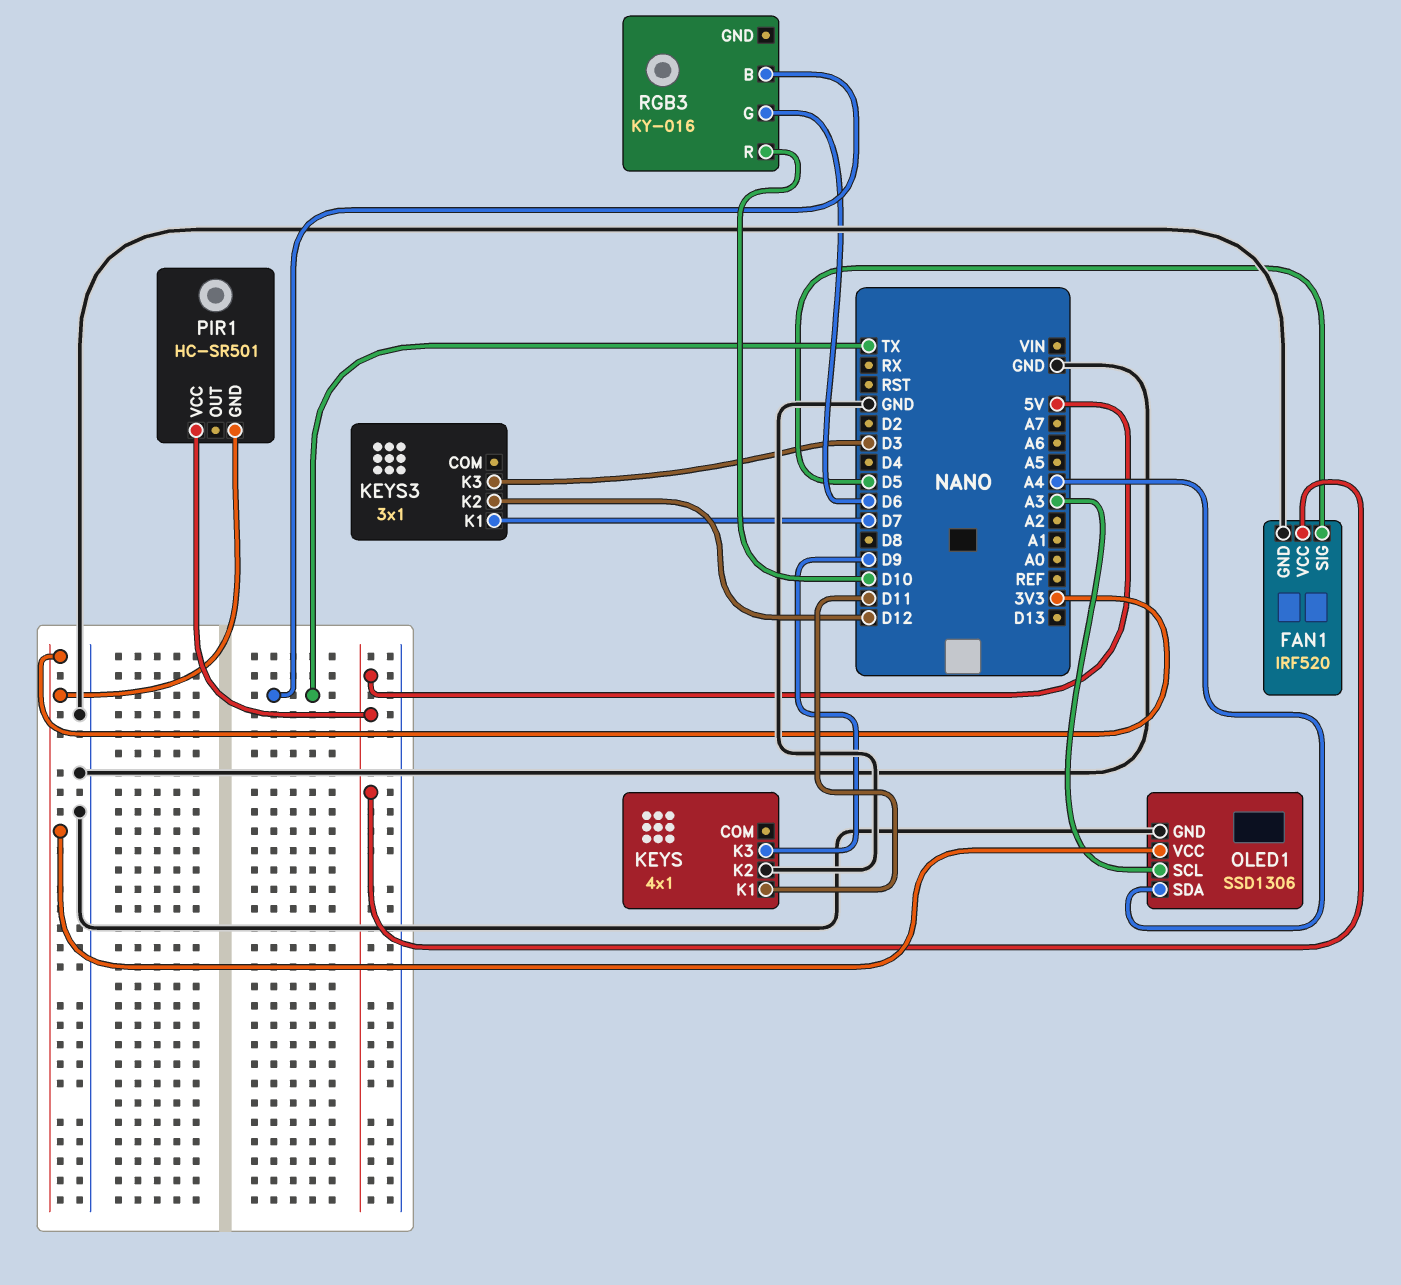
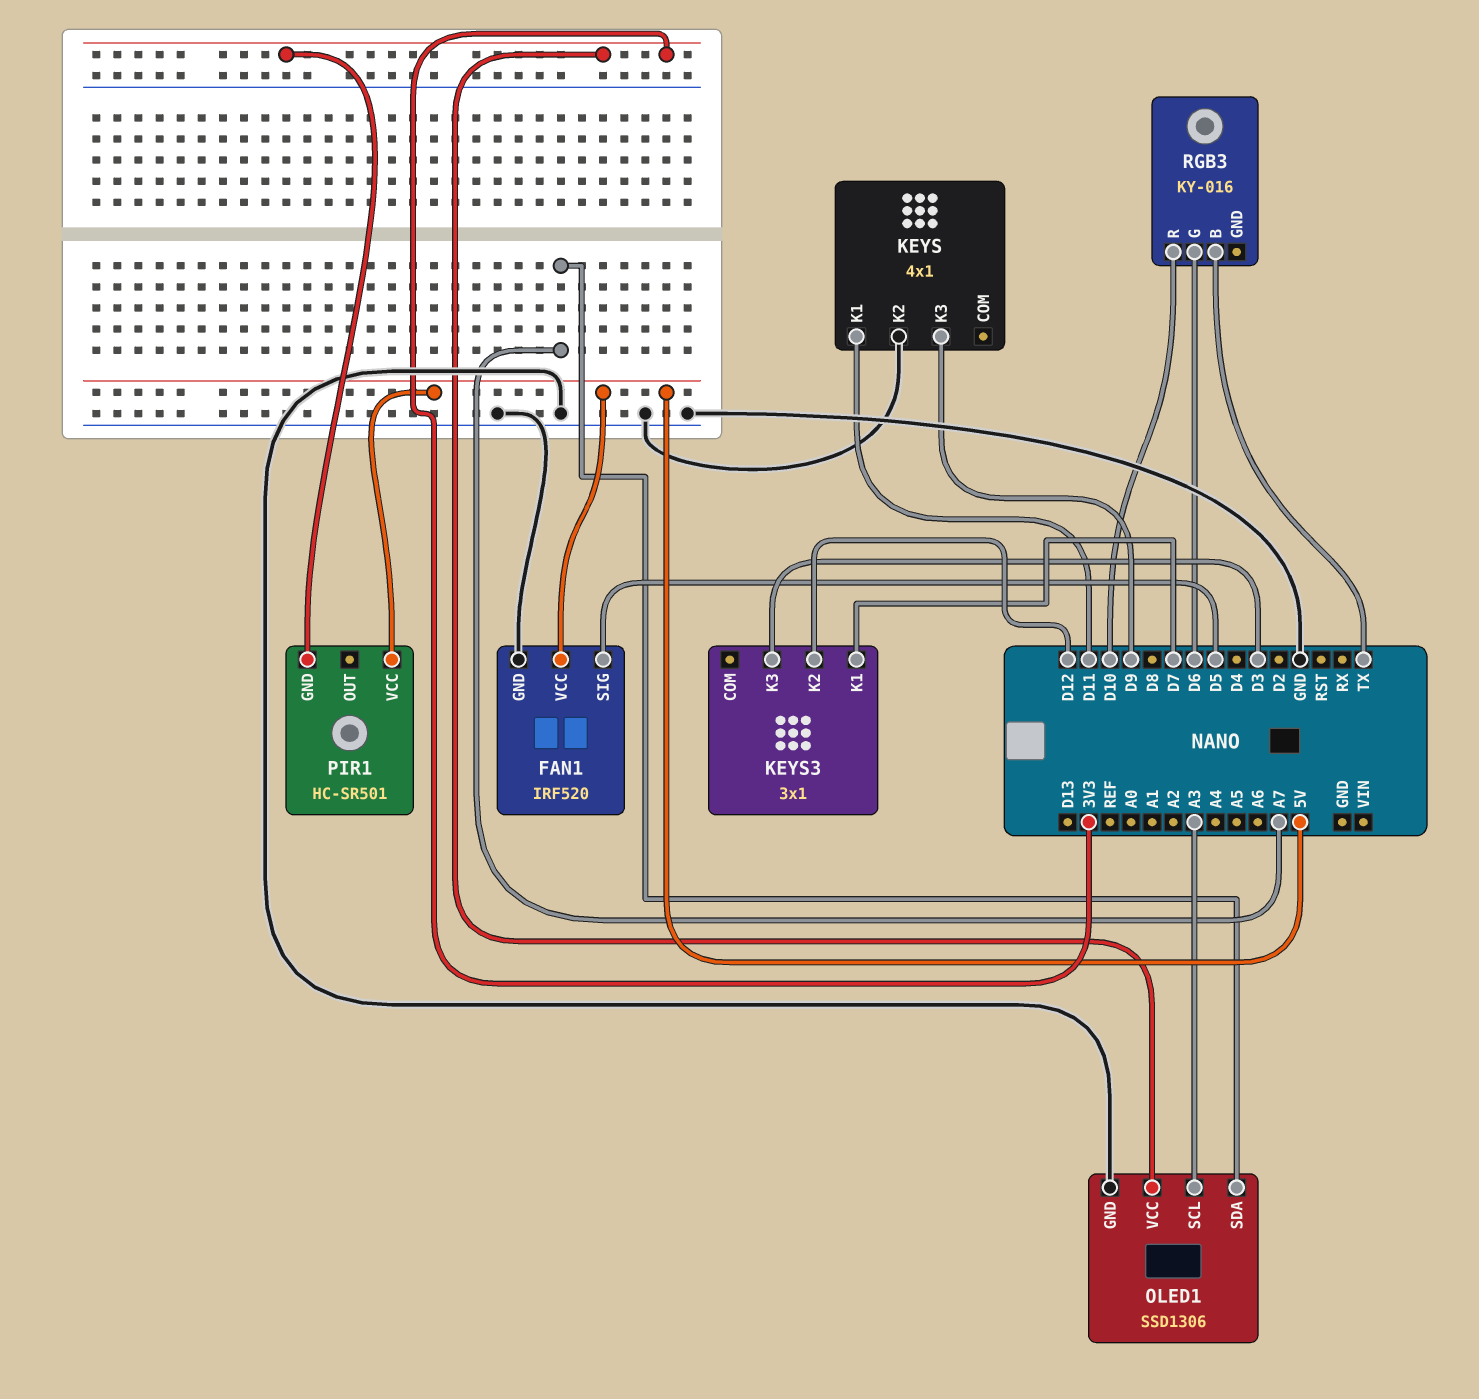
OLED1 pin SDA: A4 -> A7

